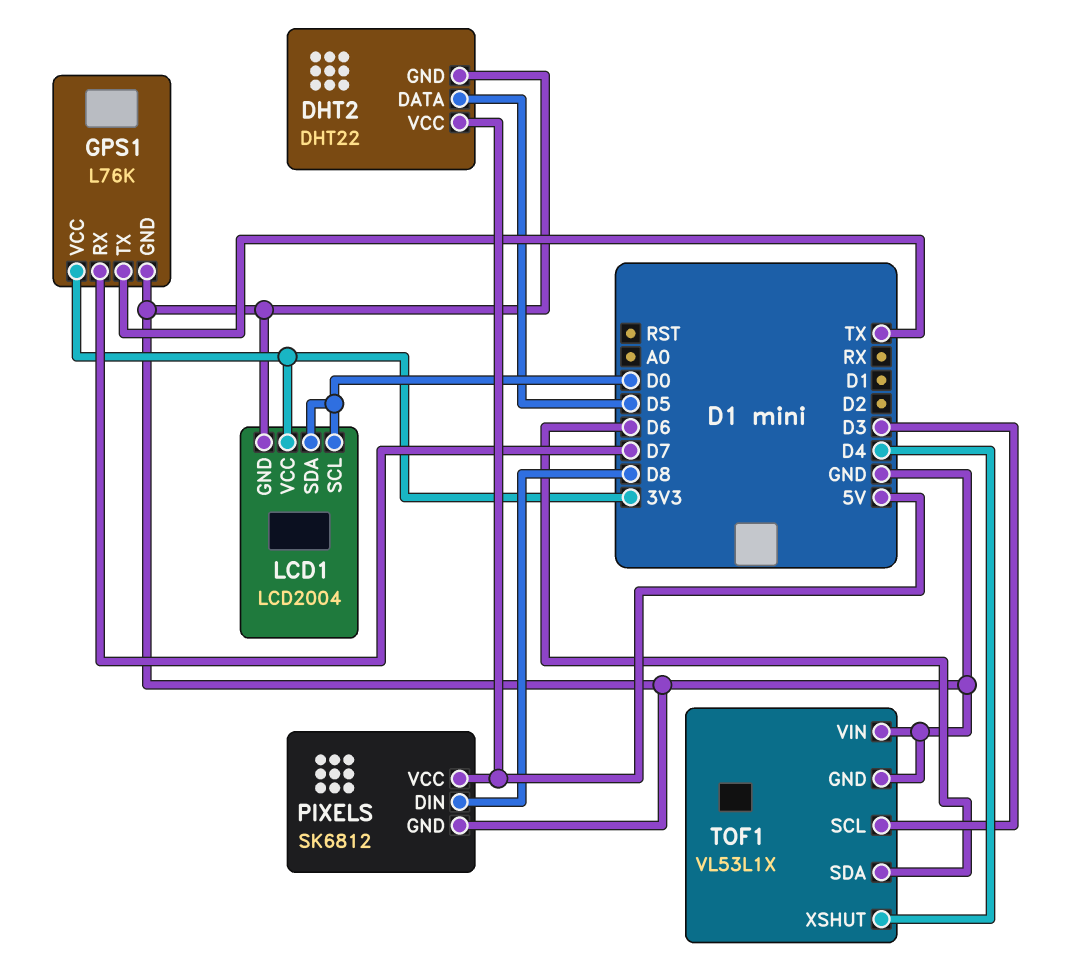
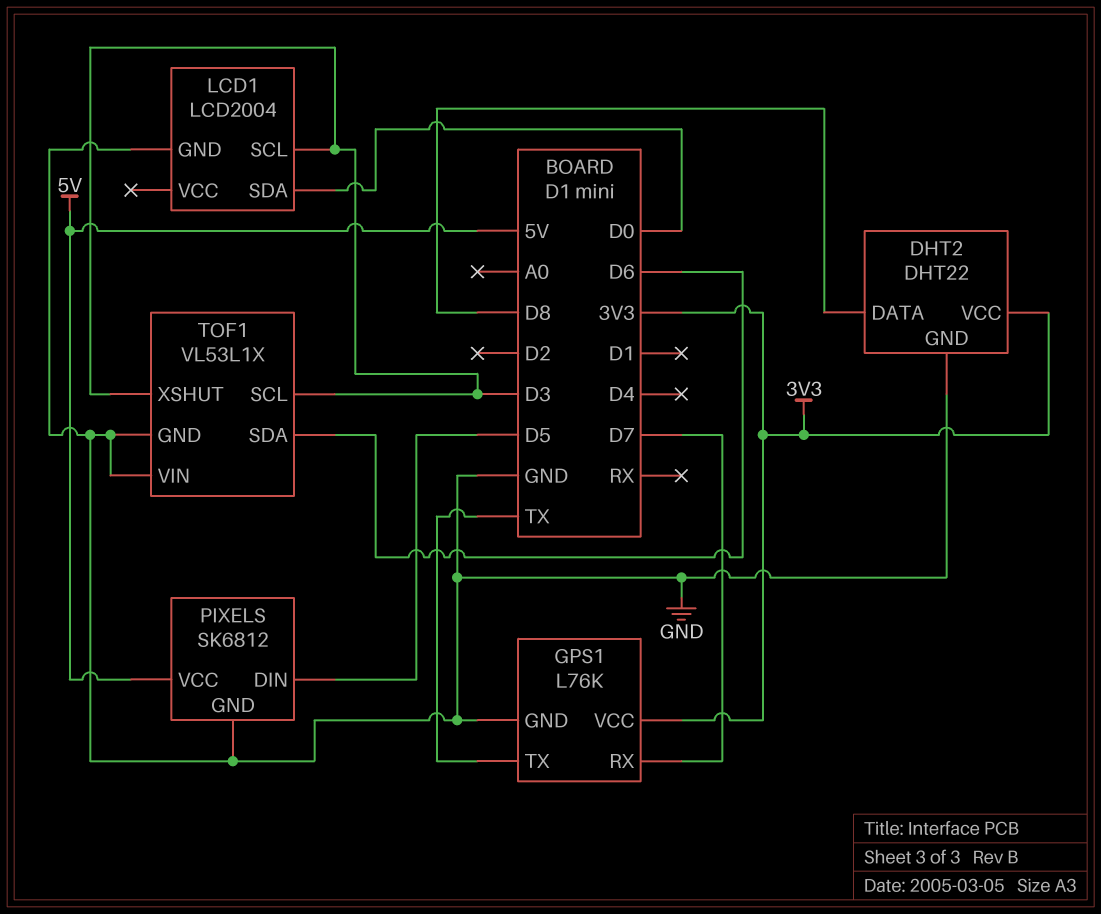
DHT2 pin DATA: D5 -> D8
DHT2 pin VCC: 5V -> 3V3
LCD1 pin SCL: D0 -> D3
LCD1 pin VCC: 3V3 -> none
PIXELS pin DIN: D8 -> D5
TOF1 pin XSHUT: D4 -> D3

